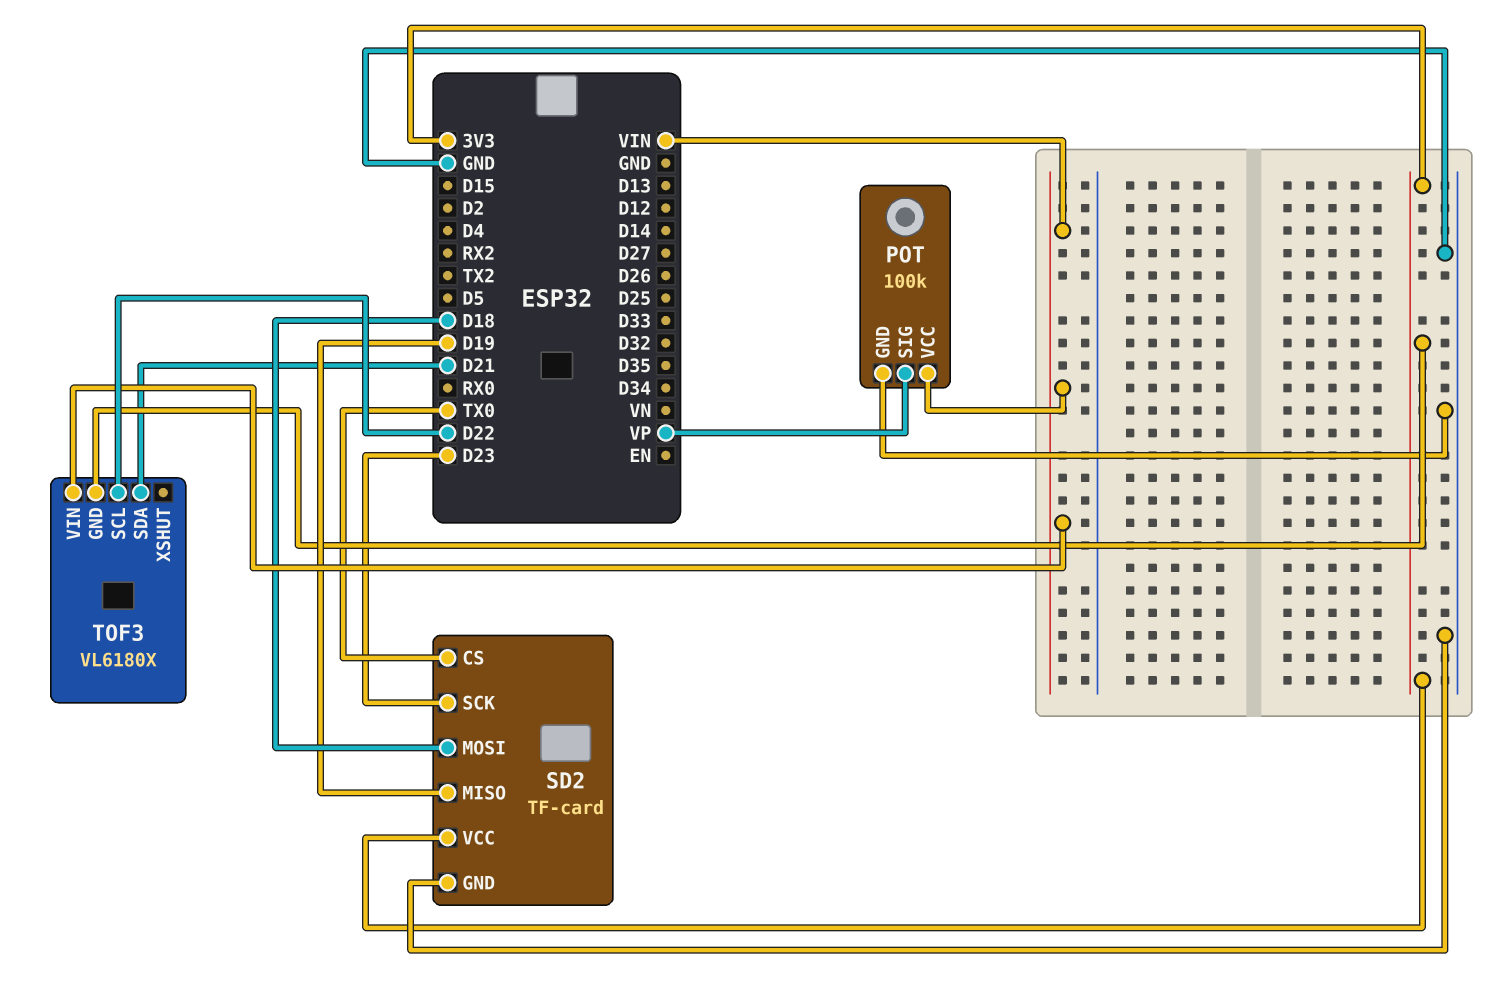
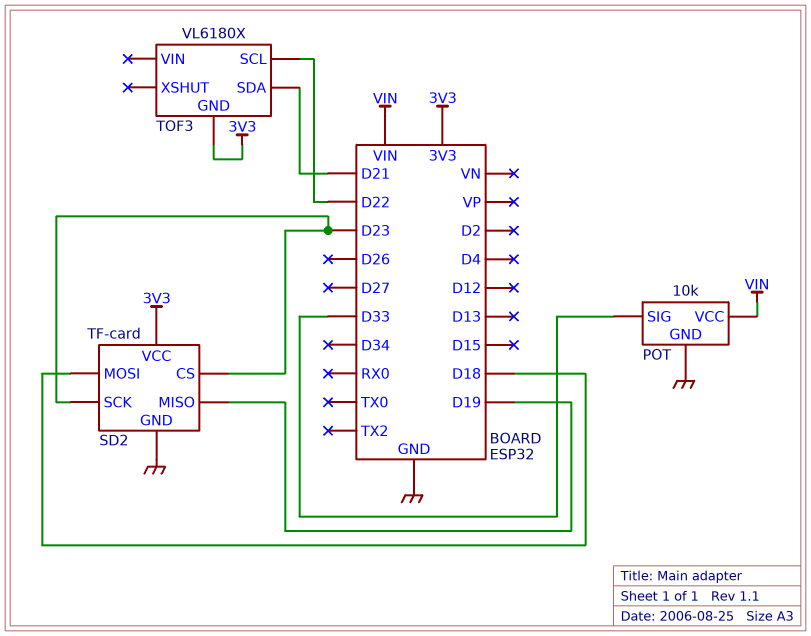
POT: 100k -> 10k
POT pin SIG: VP -> D33
SD2 pin CS: TX0 -> D23
TOF3 pin VIN: VIN -> none

